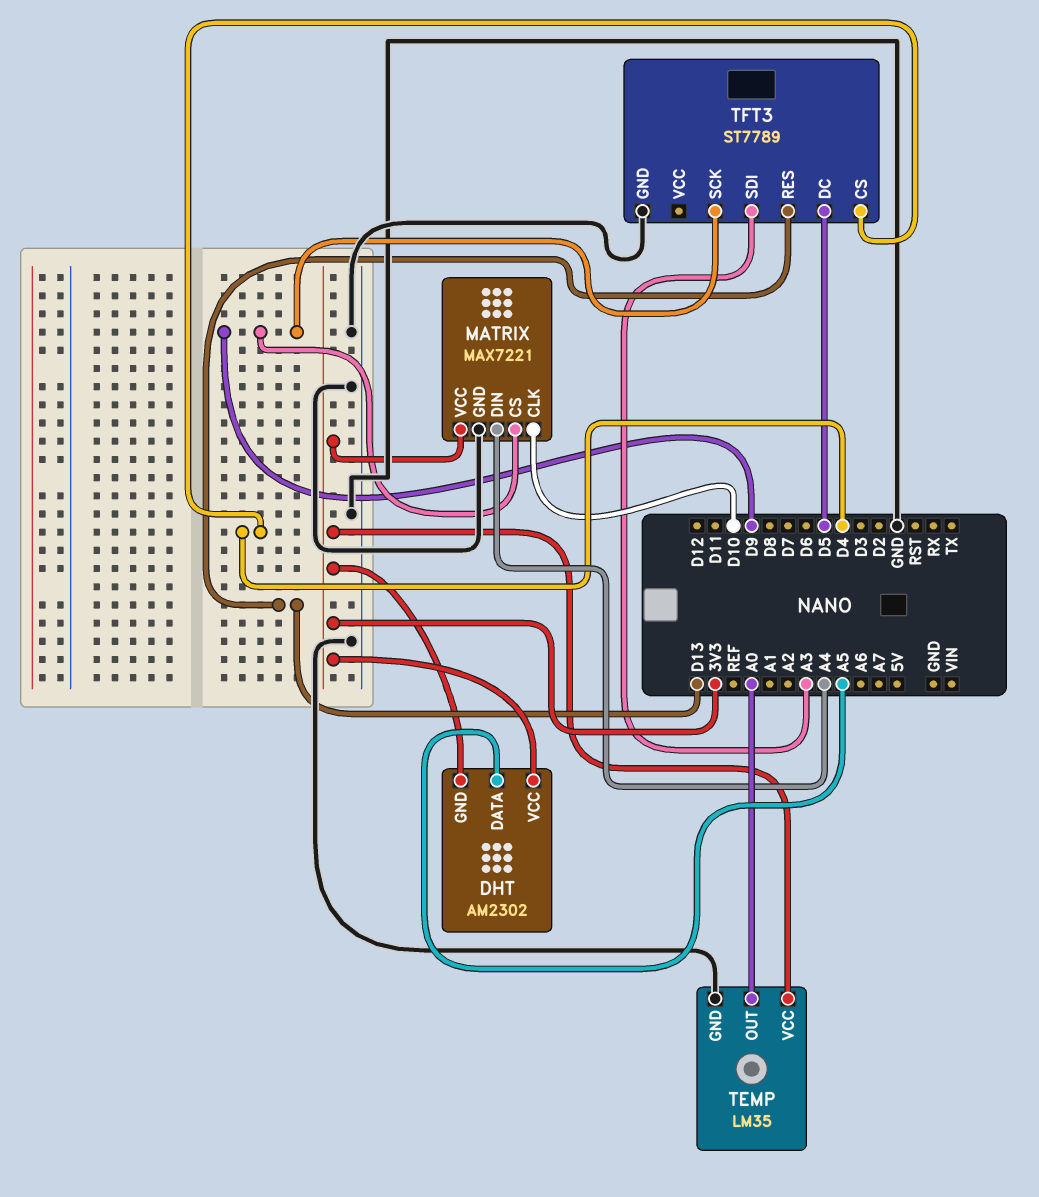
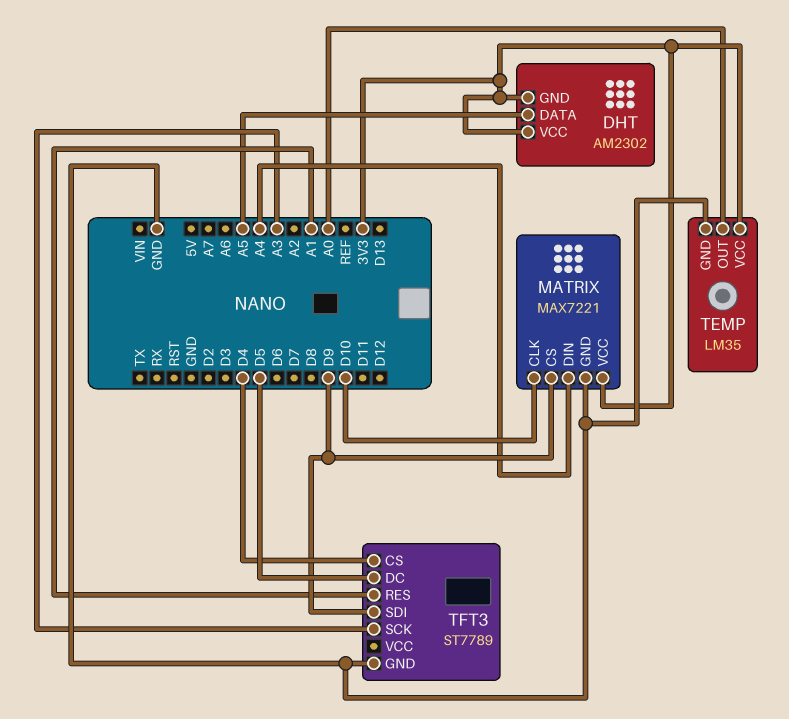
TFT3 pin RES: D13 -> A1
TFT3 pin SCK: D9 -> A3
TFT3 pin SDI: A3 -> D9

